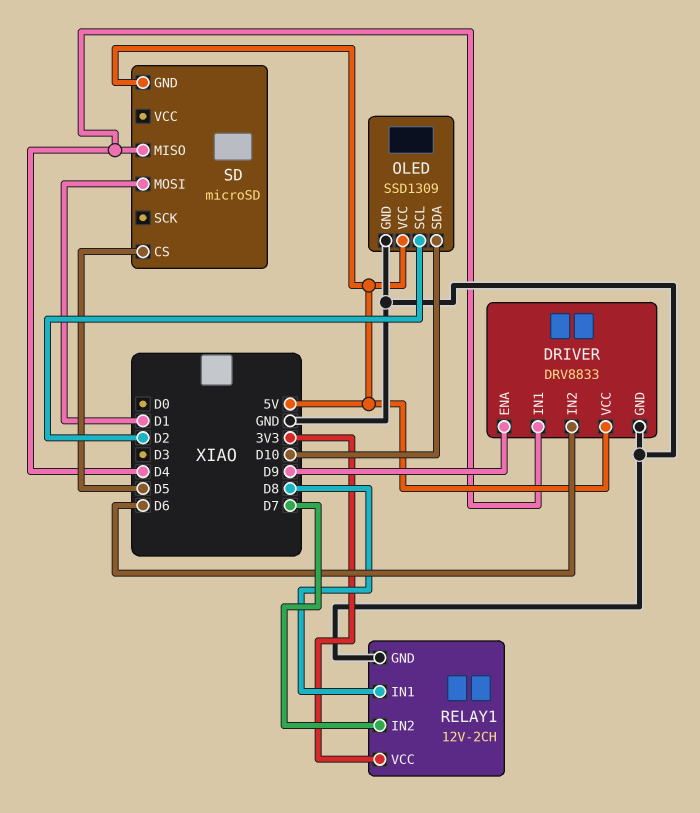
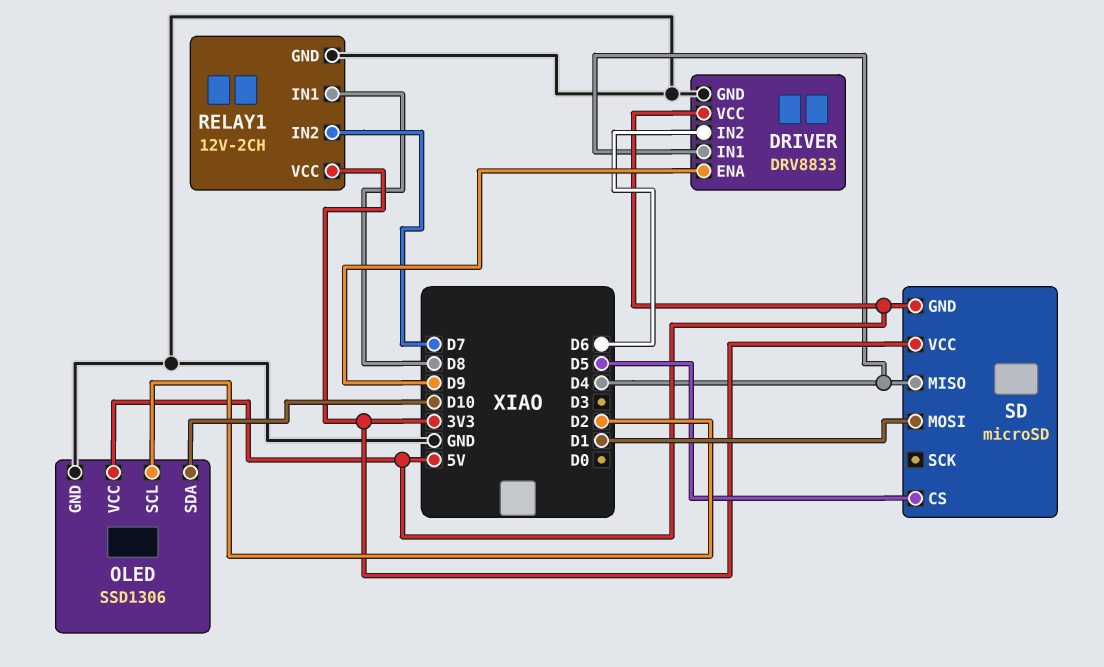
OLED: SSD1309 -> SSD1306
SD pin VCC: none -> 3V3

